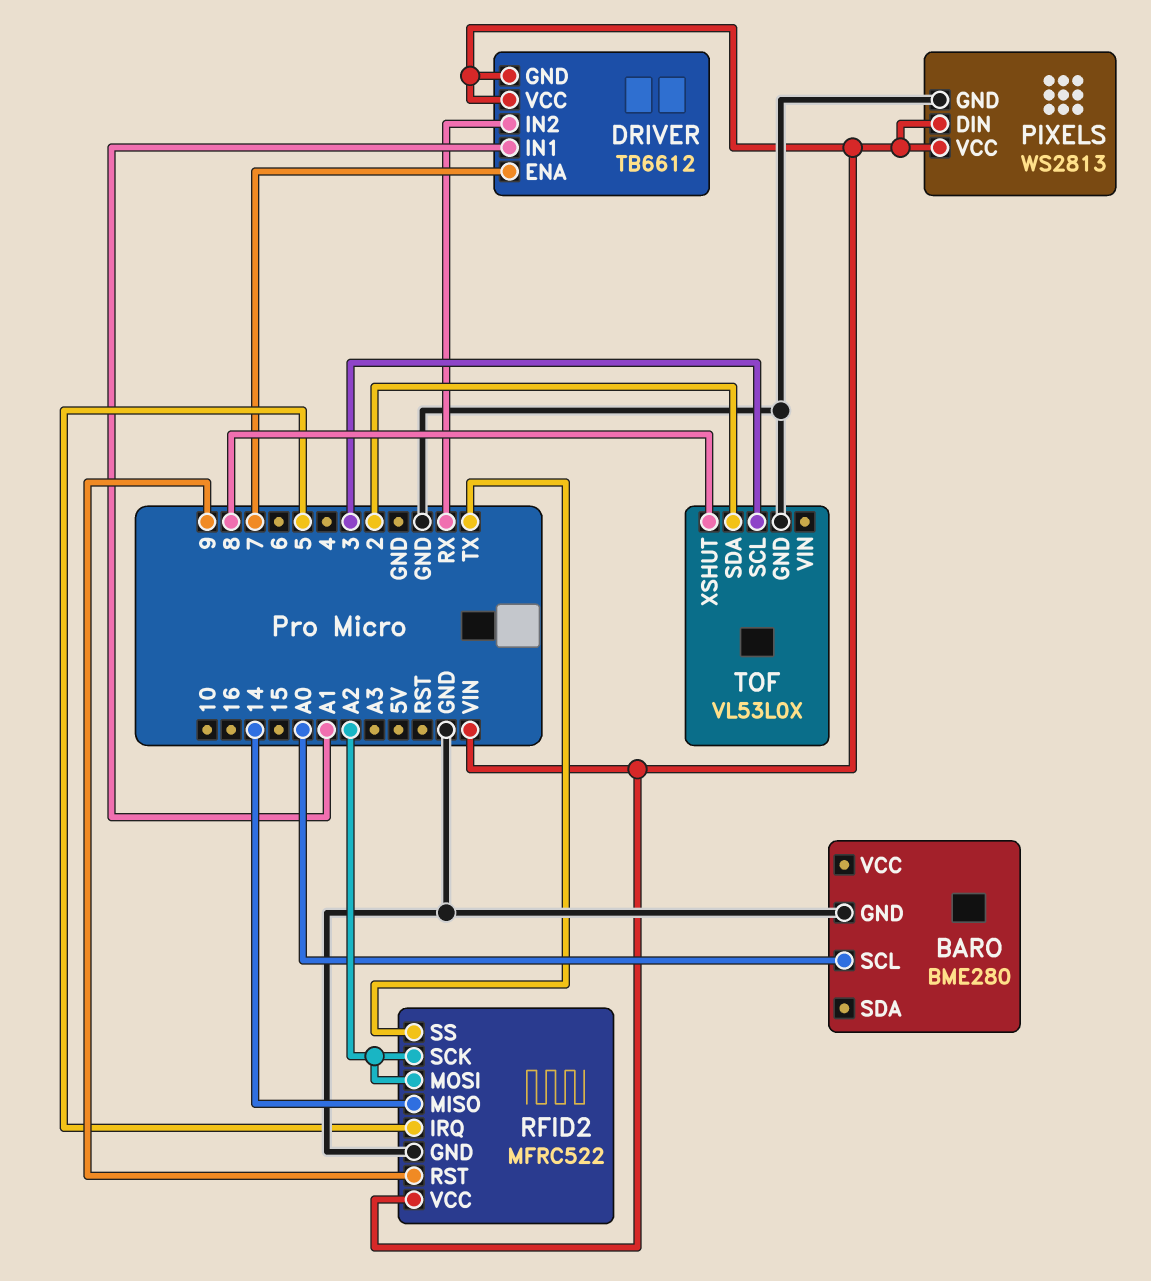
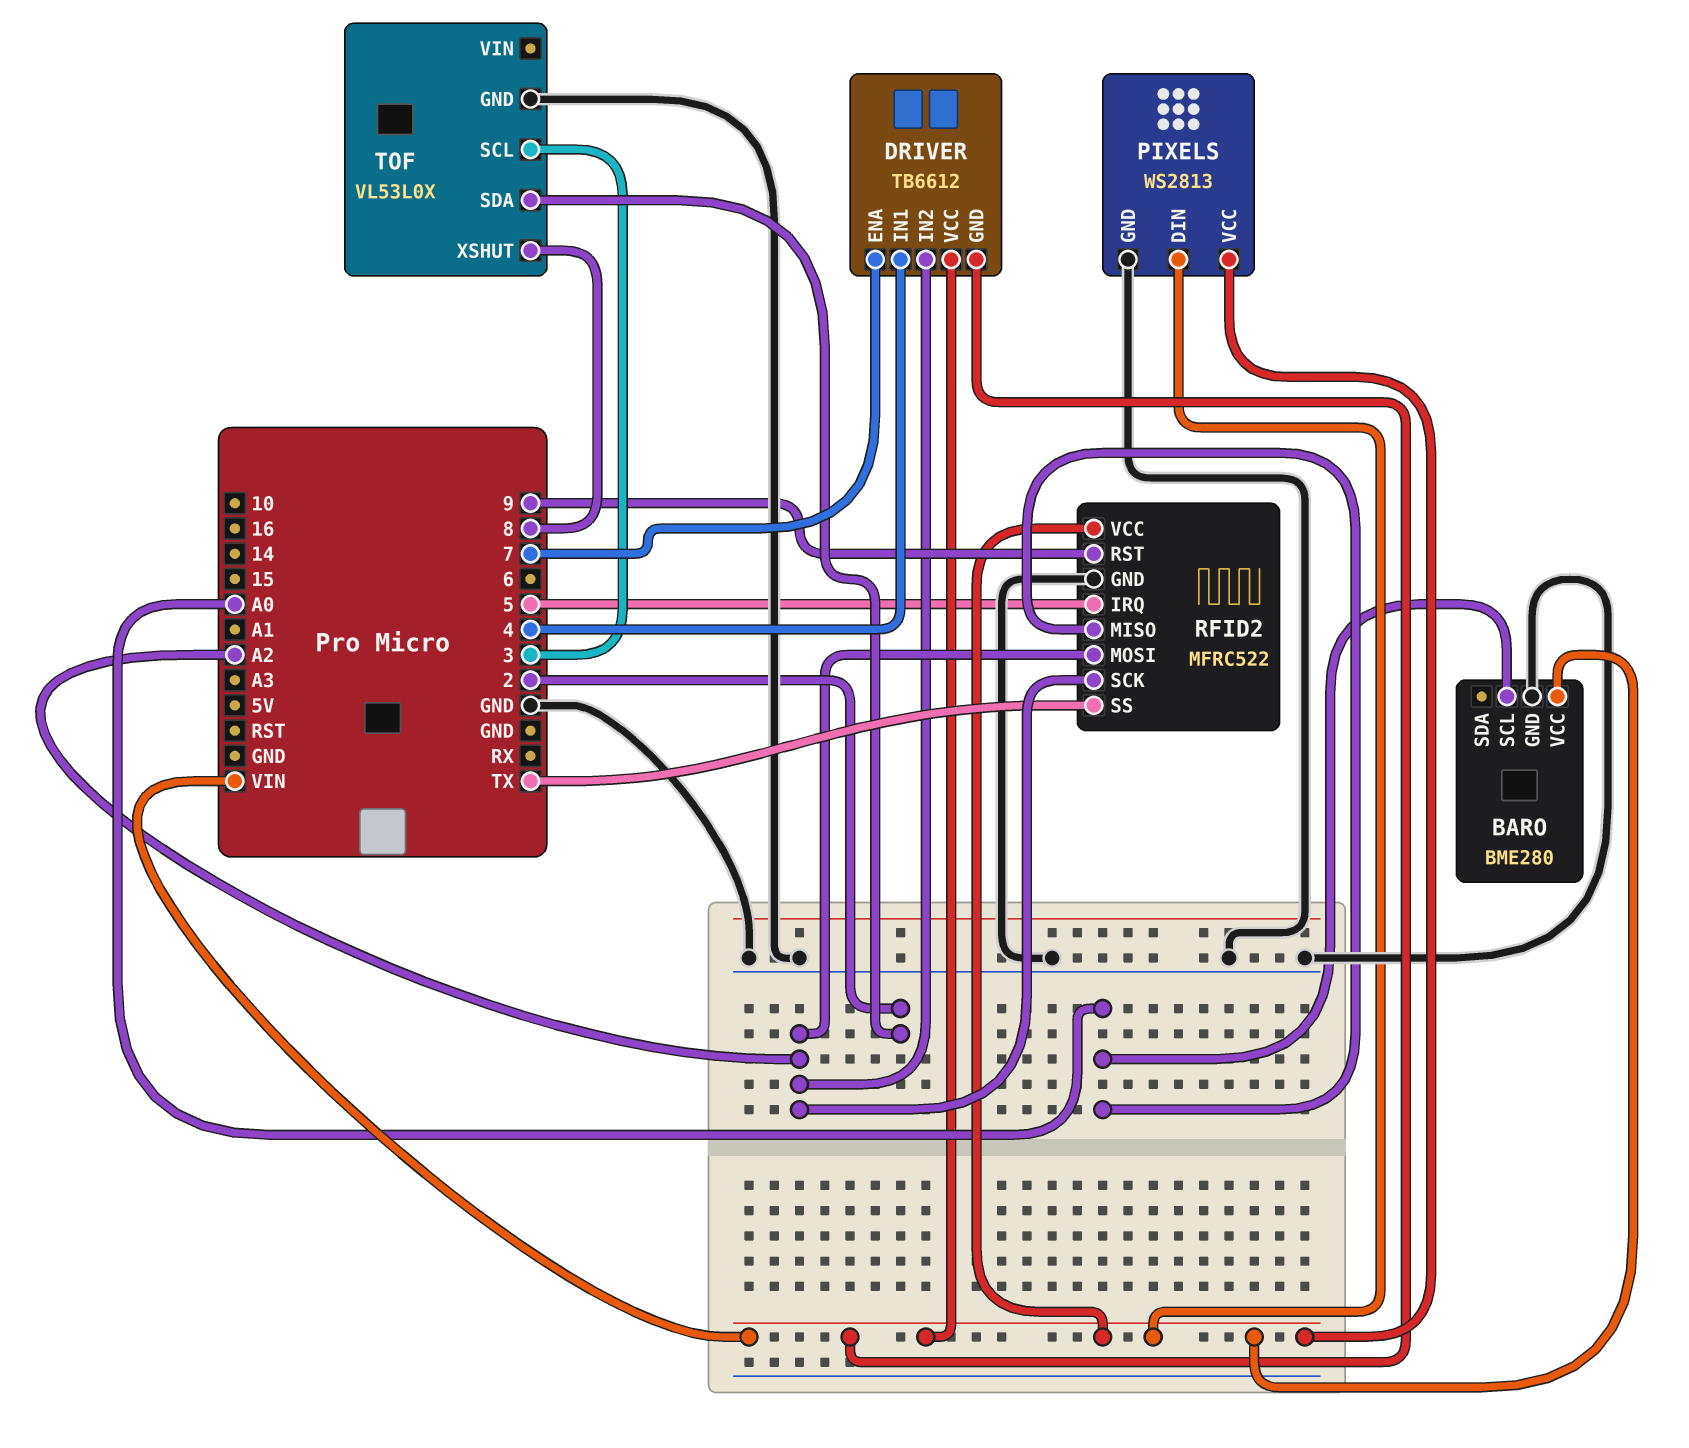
BARO pin VCC: none -> VIN
DRIVER pin IN1: A1 -> 4
DRIVER pin IN2: RX -> A2
RFID2 pin MISO: 14 -> A0

